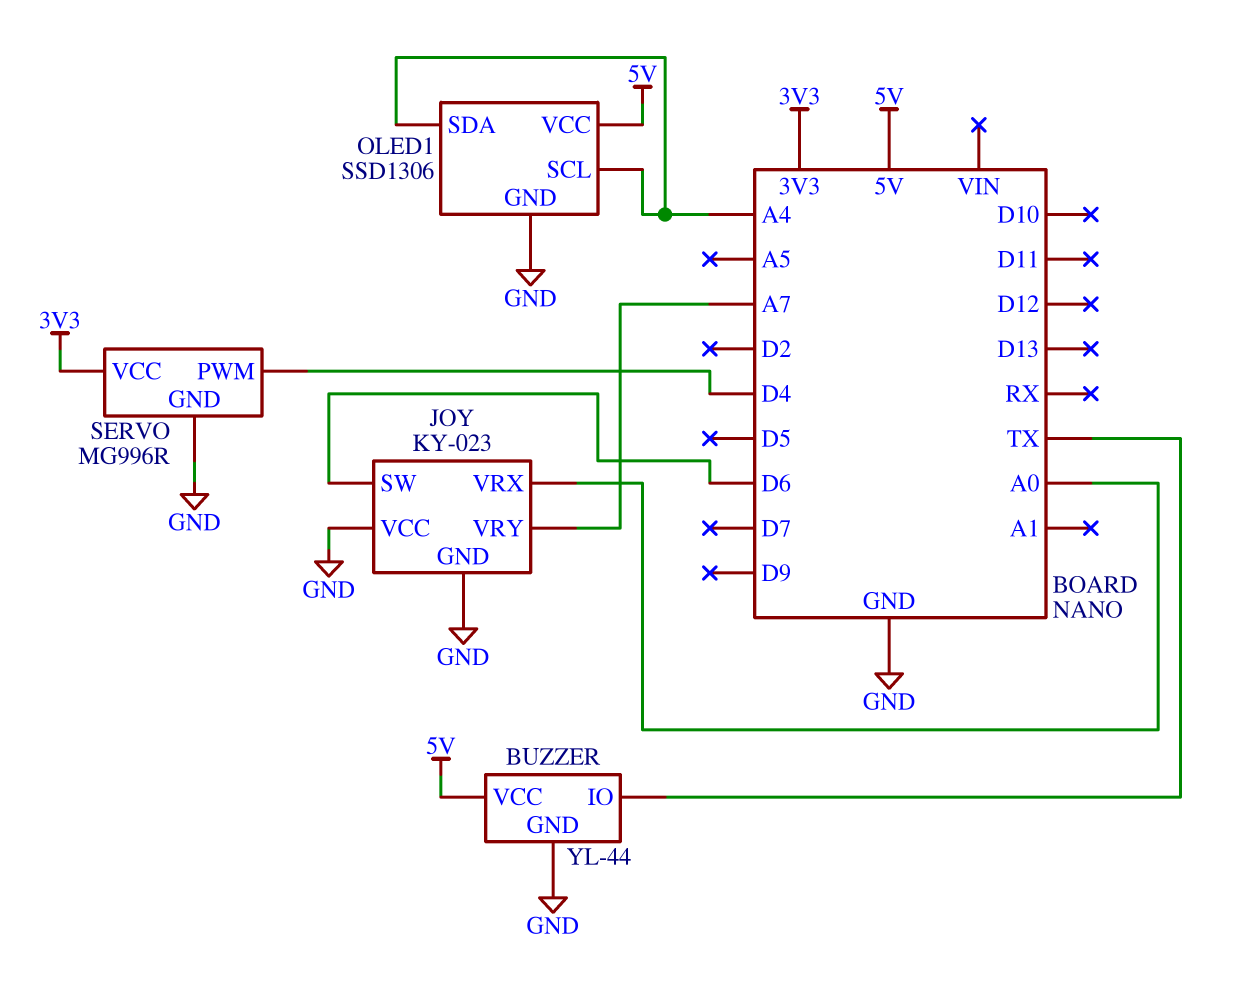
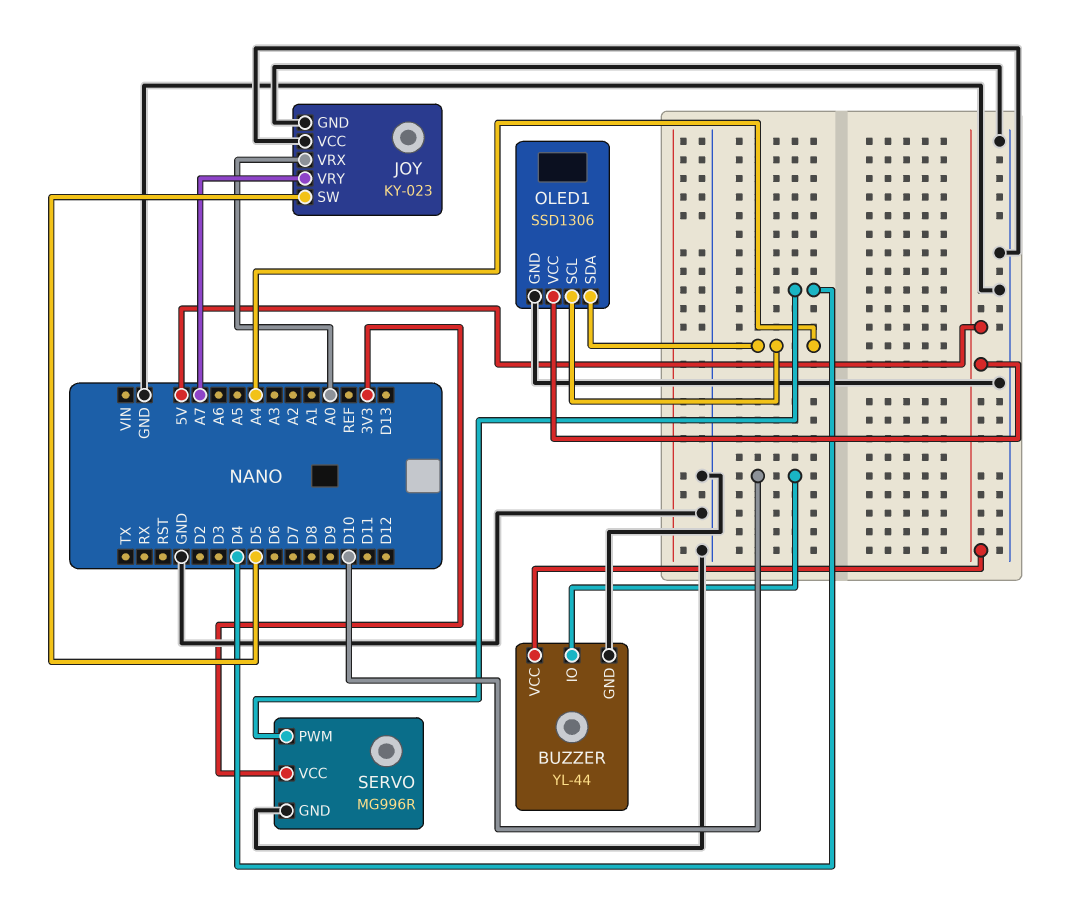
BUZZER pin IO: TX -> D10
JOY pin SW: D6 -> D5

